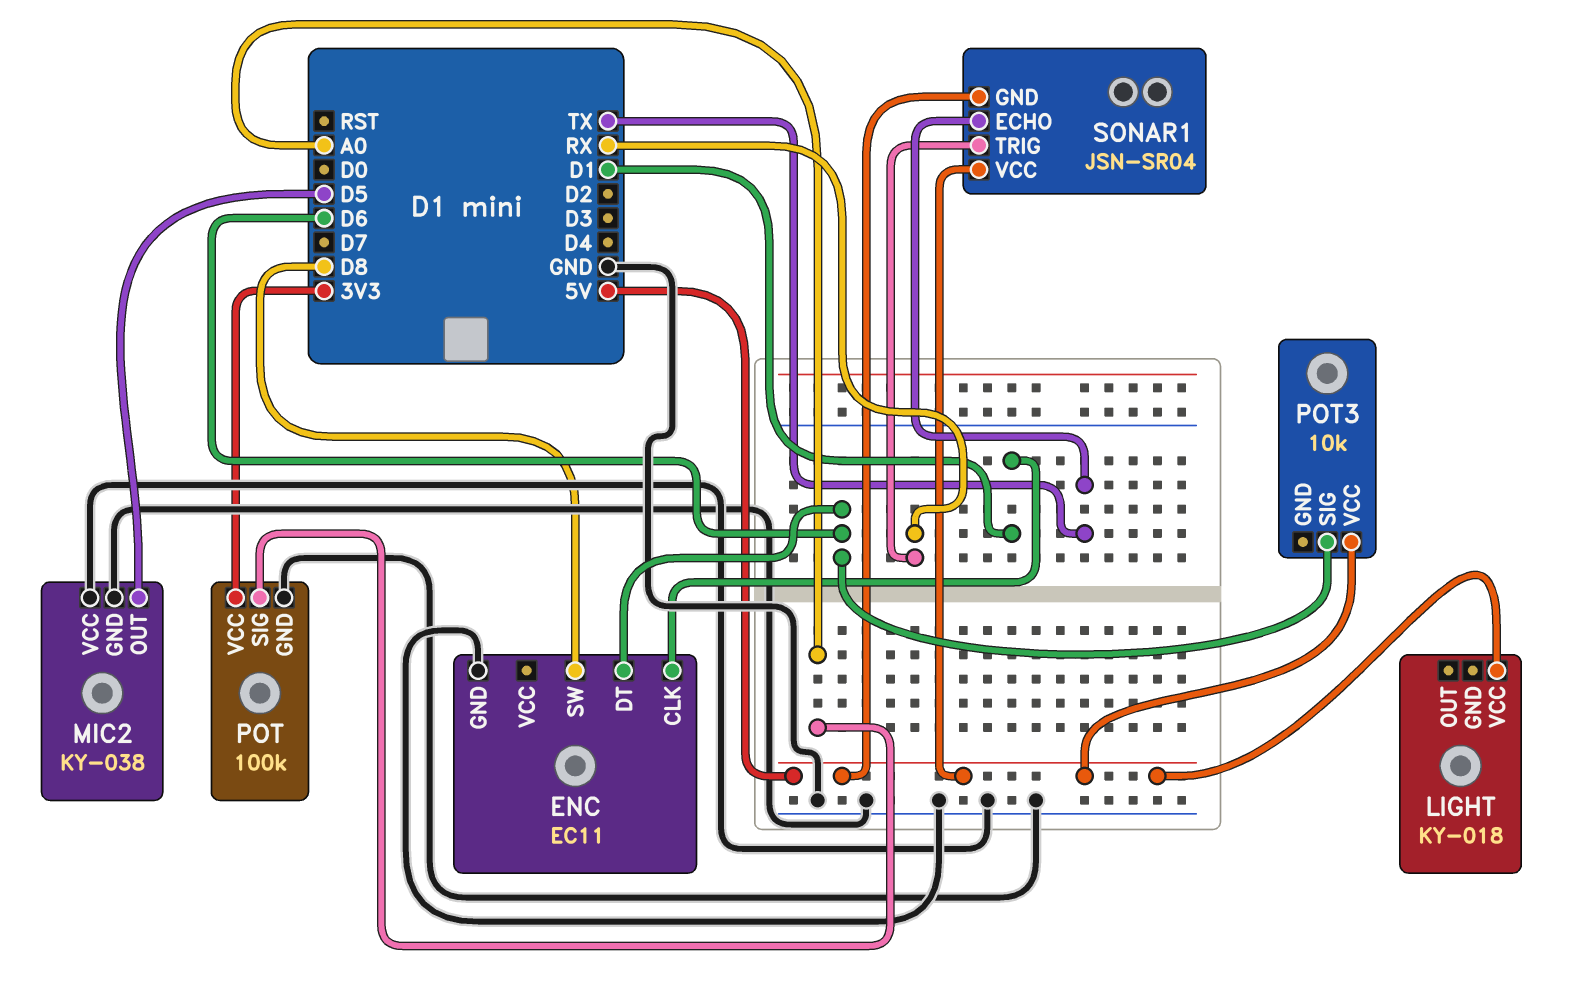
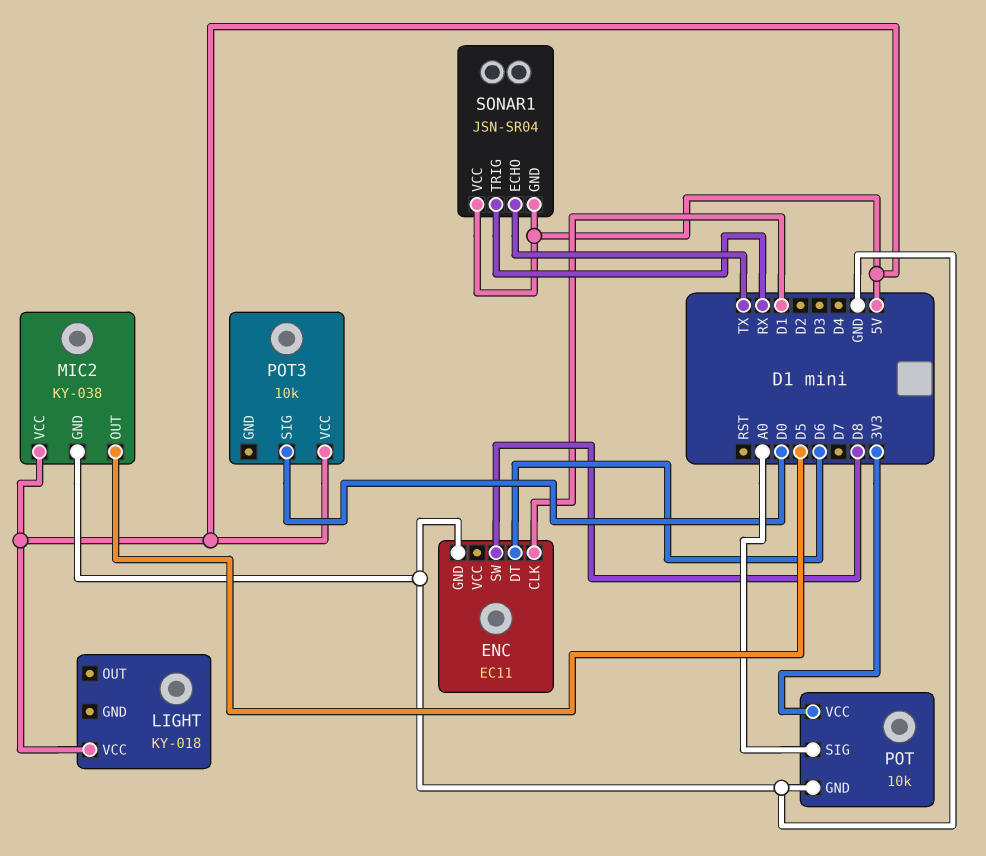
MIC2 pin VCC: GND -> 5V
POT: 100k -> 10k
POT3 pin SIG: D6 -> D0

